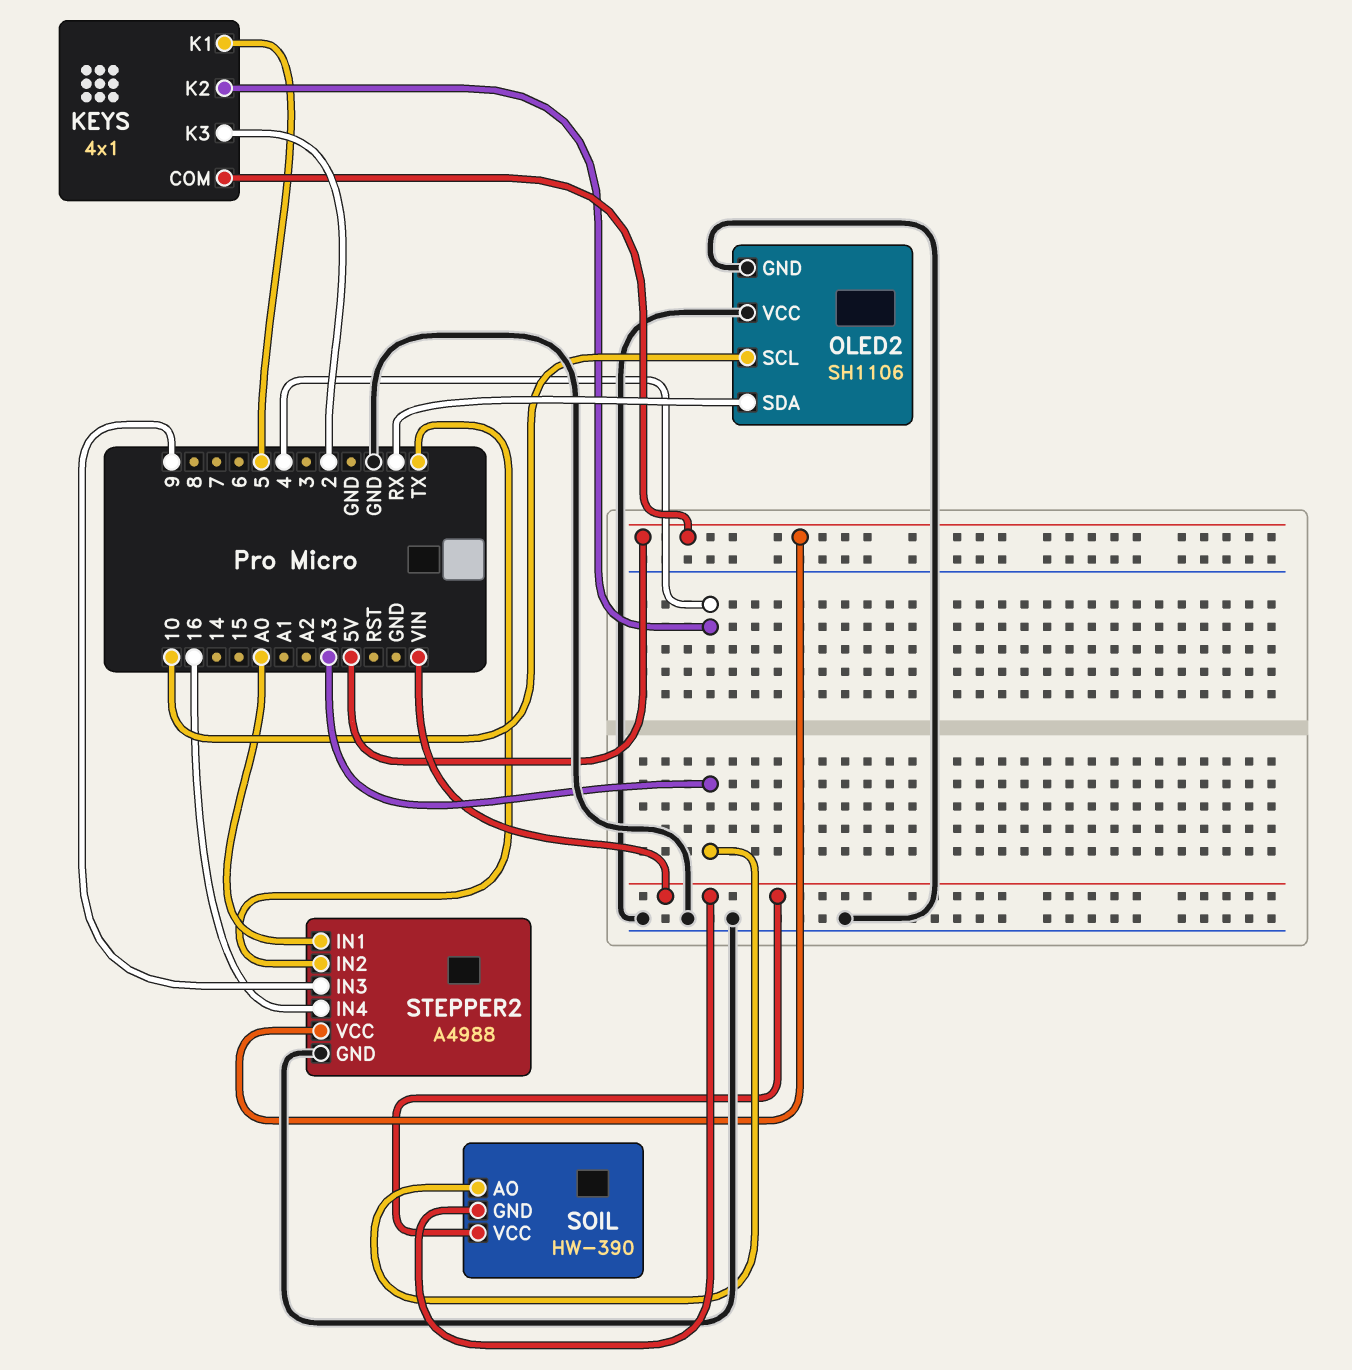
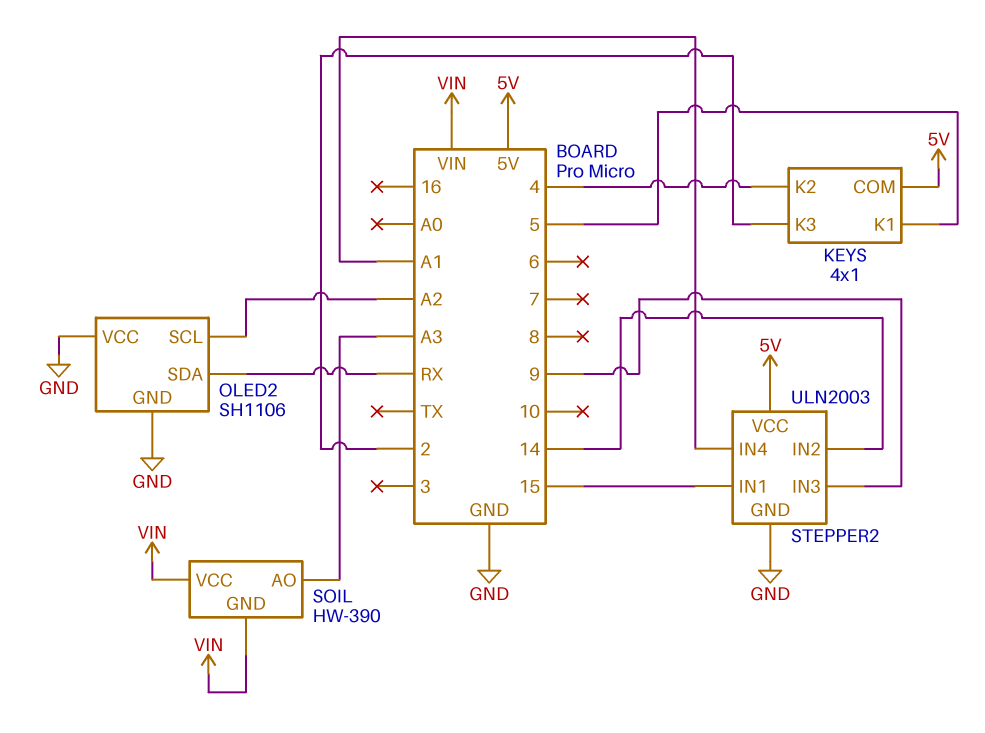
OLED2 pin SCL: 10 -> A2
STEPPER2: A4988 -> ULN2003
STEPPER2 pin IN1: A0 -> 15
STEPPER2 pin IN2: TX -> 14
STEPPER2 pin IN4: 16 -> A1

